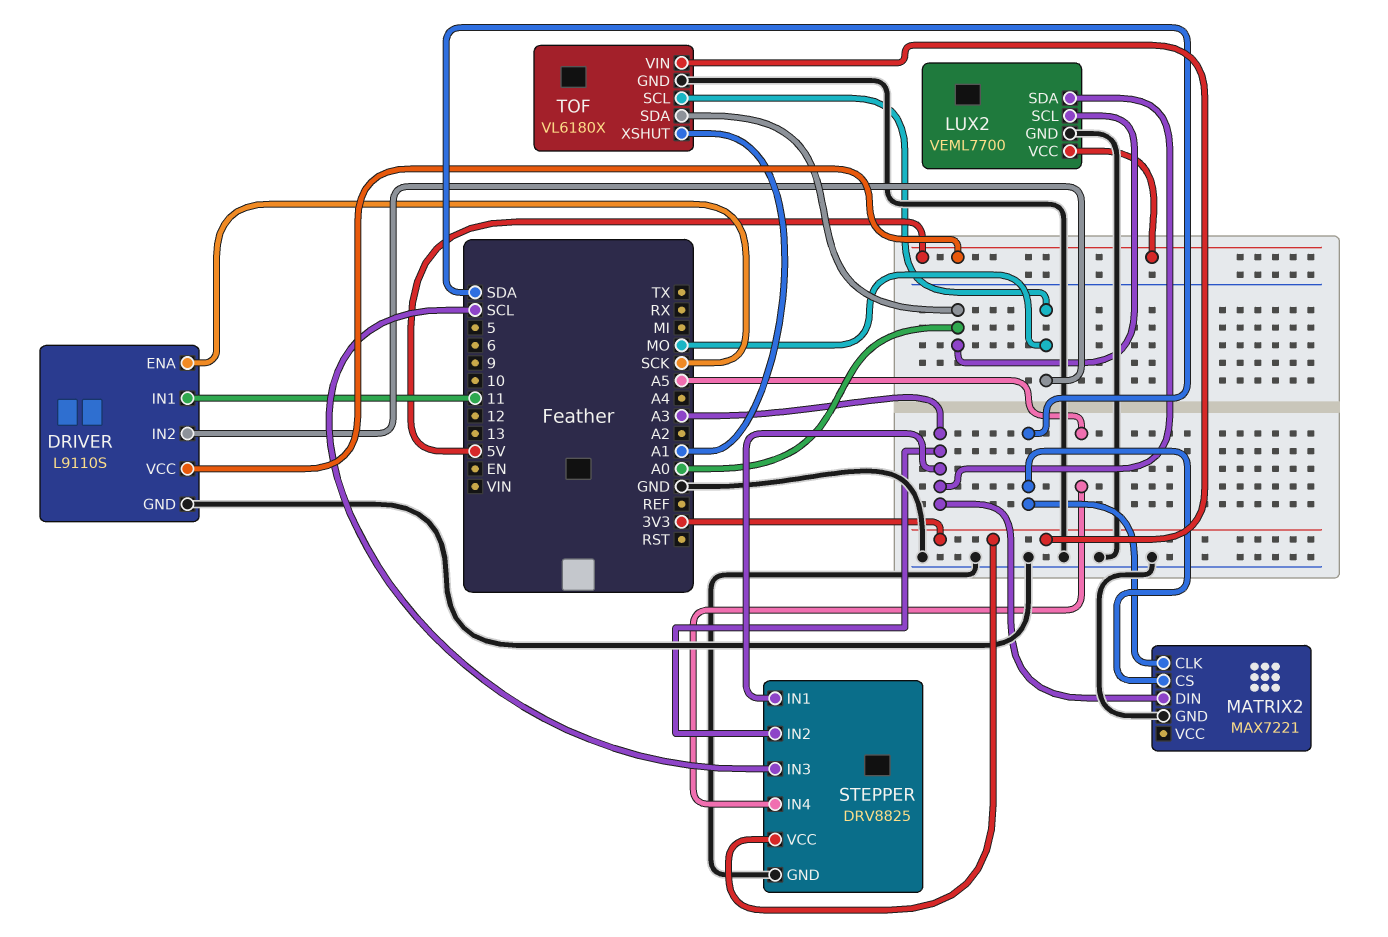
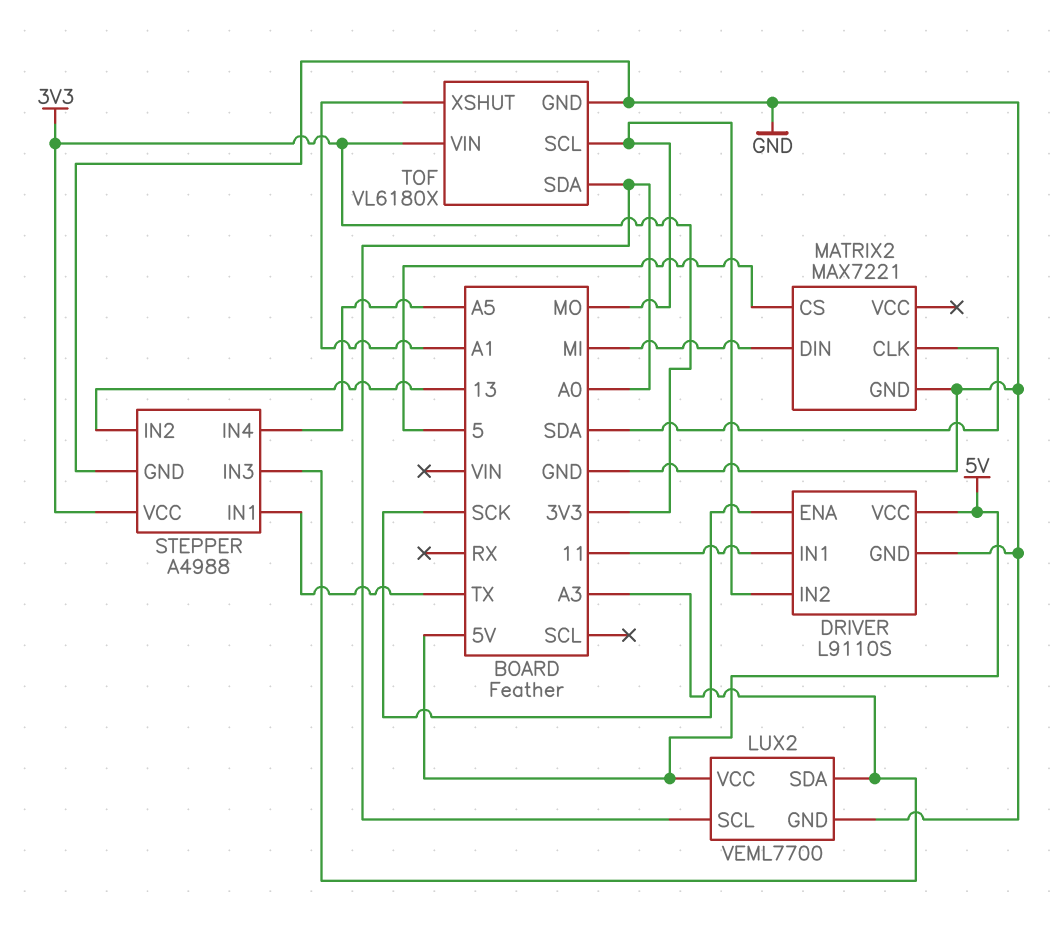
MATRIX2 pin CS: SDA -> 5
MATRIX2 pin DIN: A3 -> MI
STEPPER: DRV8825 -> A4988
STEPPER pin IN1: A3 -> TX
STEPPER pin IN2: A3 -> 13
STEPPER pin IN3: SCL -> A3

